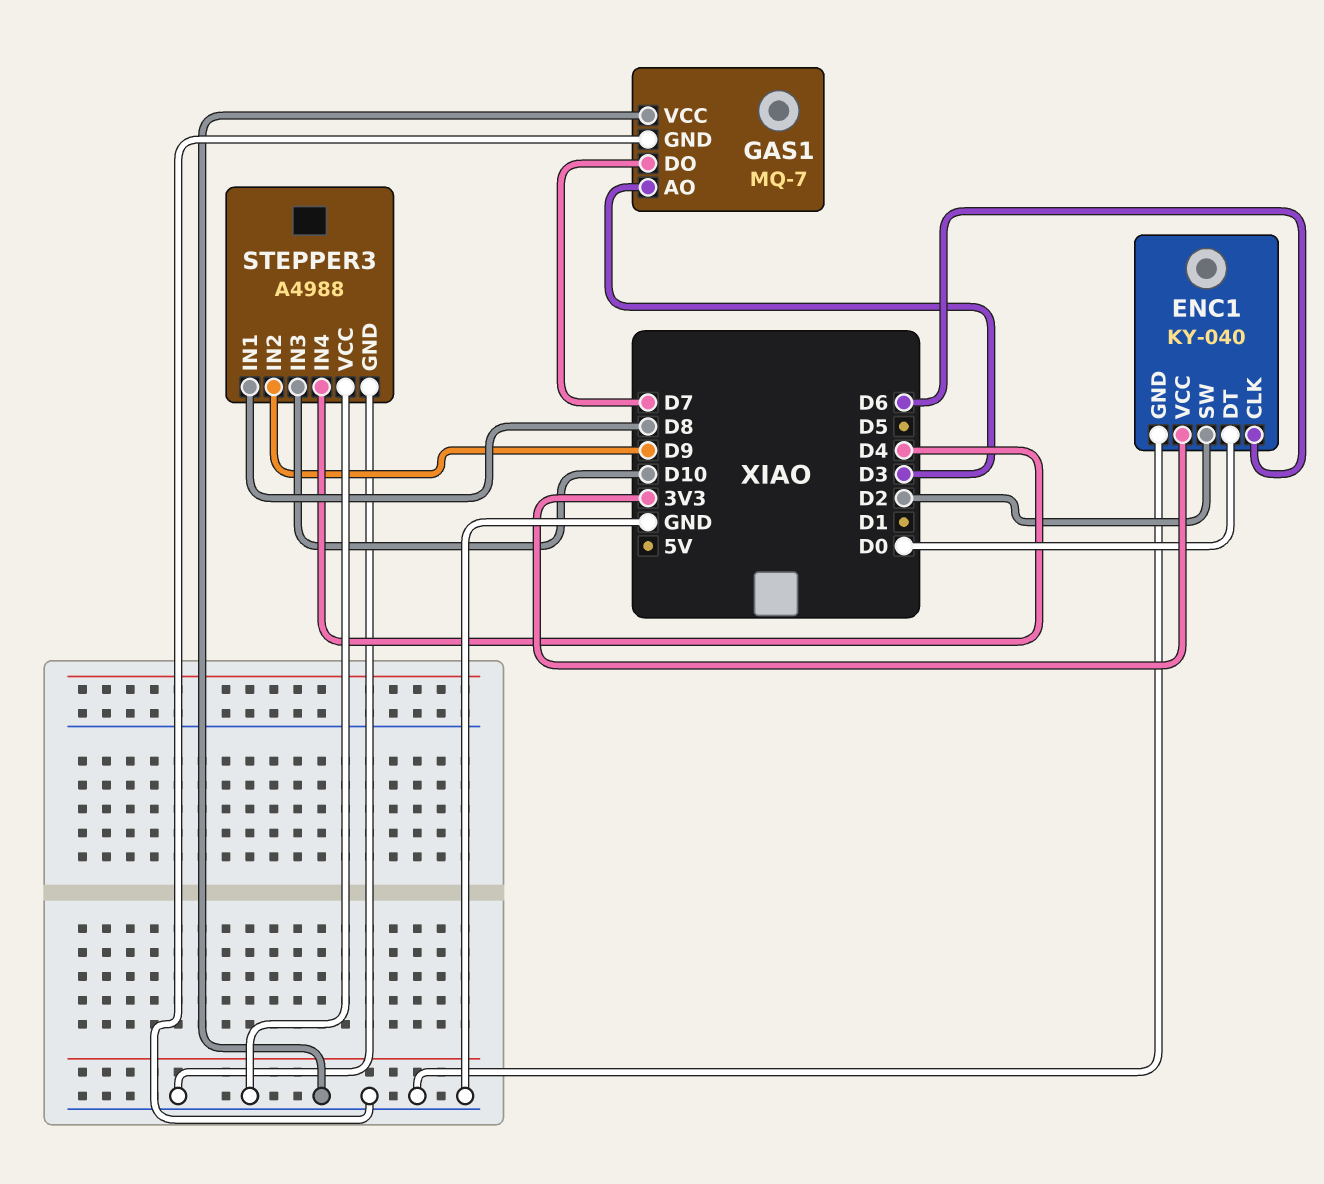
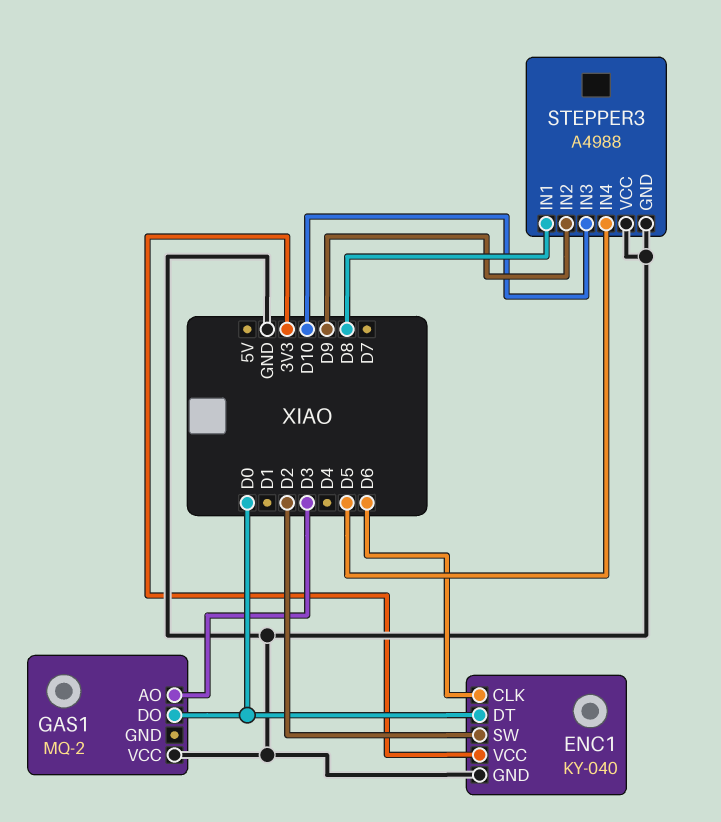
GAS1: MQ-7 -> MQ-2
GAS1 pin DO: D7 -> D0
GAS1 pin GND: GND -> none
STEPPER3 pin IN4: D4 -> D5

